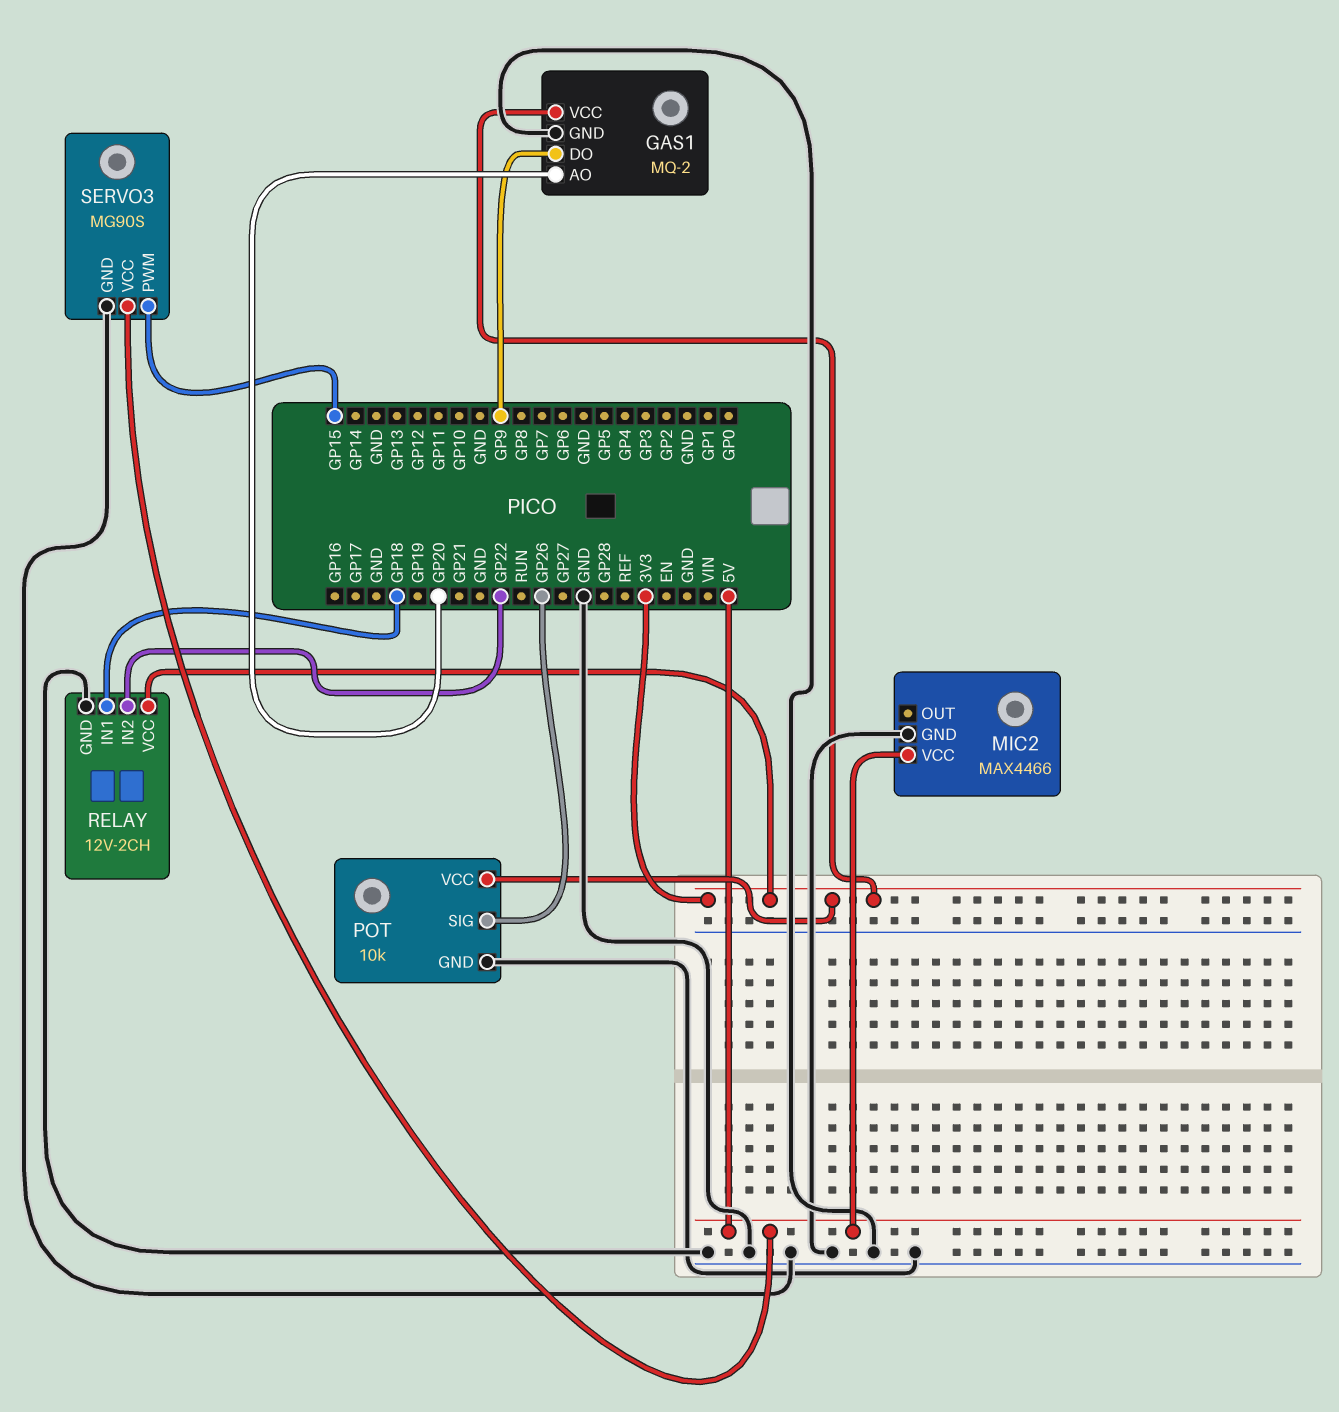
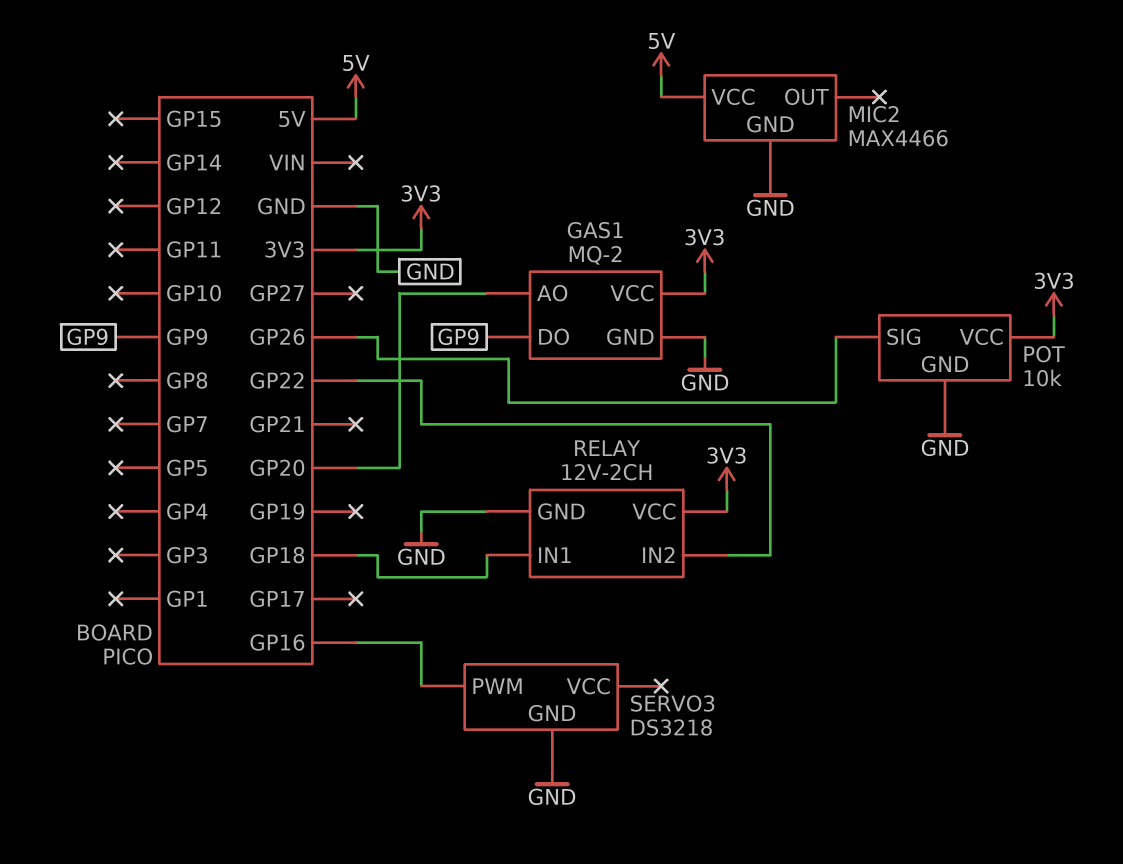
SERVO3: MG90S -> DS3218
SERVO3 pin PWM: GP15 -> GP16
SERVO3 pin VCC: 5V -> none

